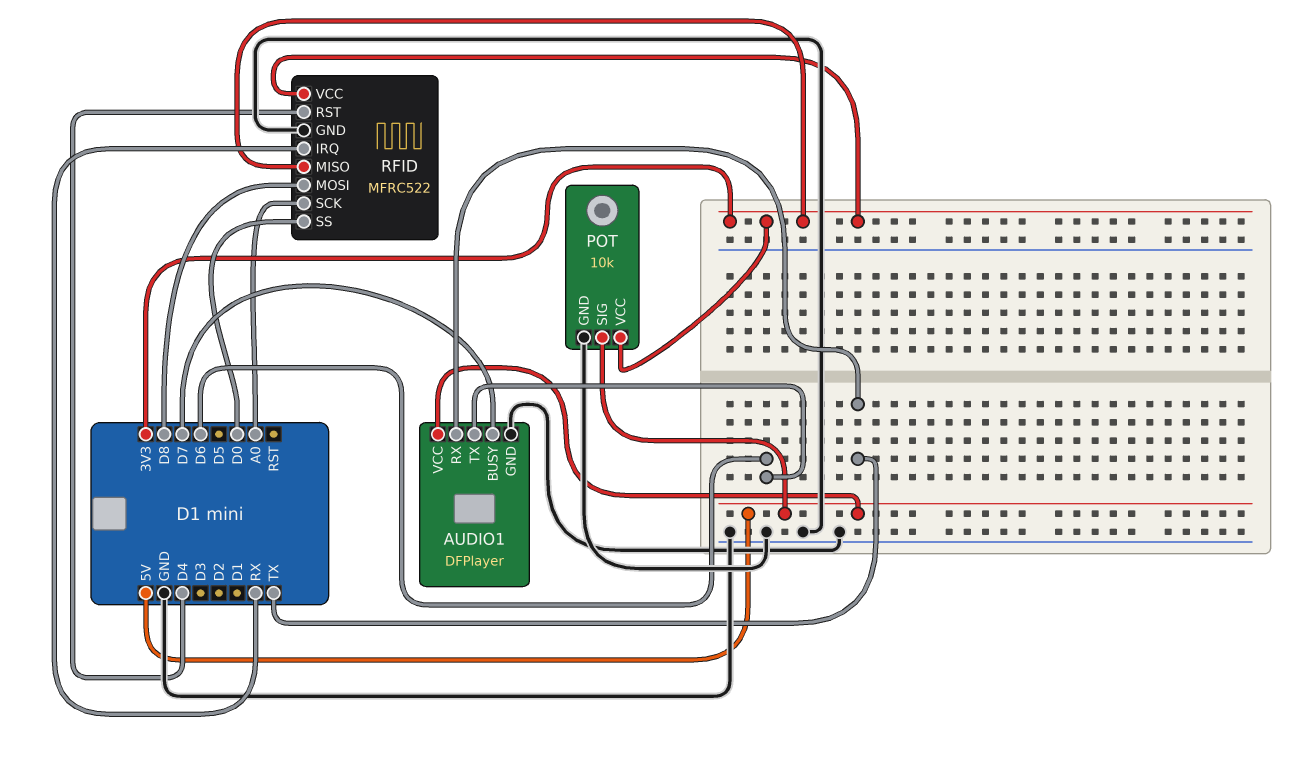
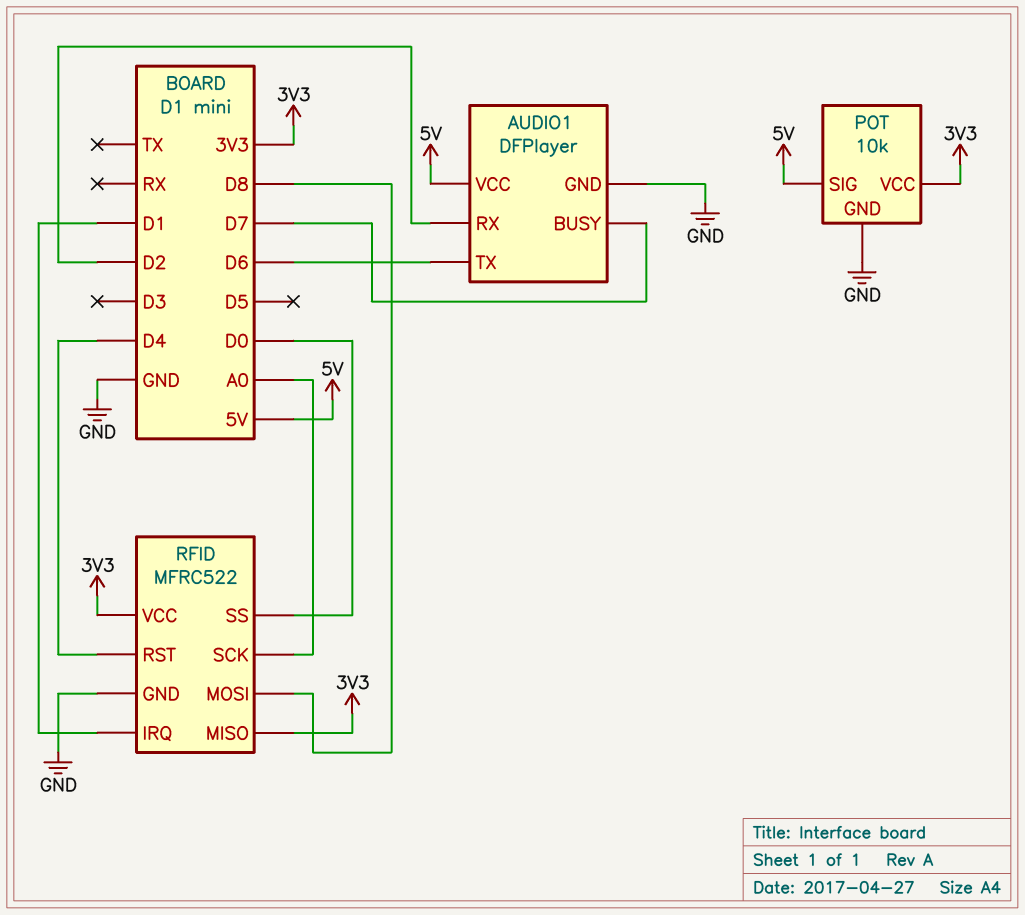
AUDIO1 pin RX: TX -> D2
RFID pin IRQ: RX -> D1

